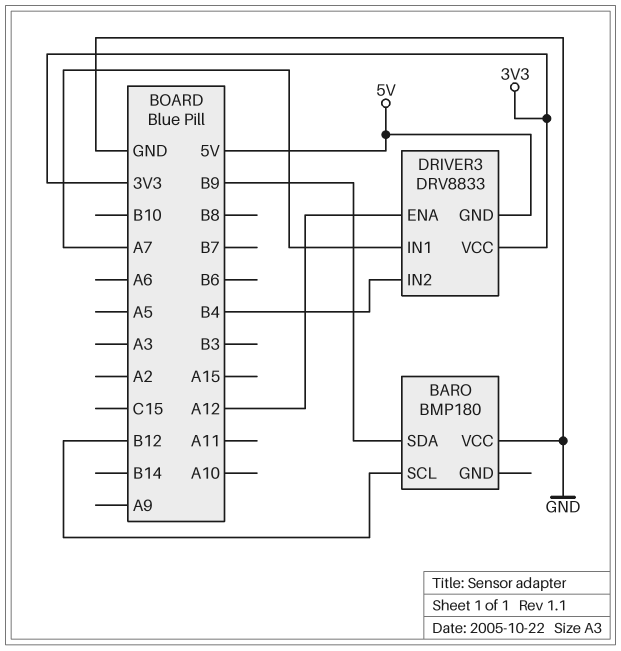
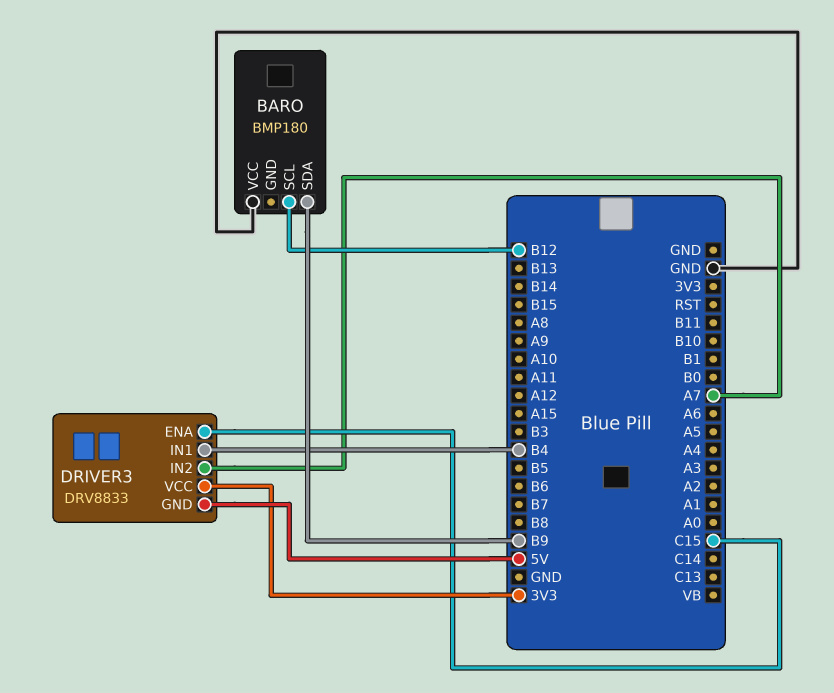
DRIVER3 pin ENA: A12 -> C15
DRIVER3 pin IN1: A7 -> B4
DRIVER3 pin IN2: B4 -> A7

